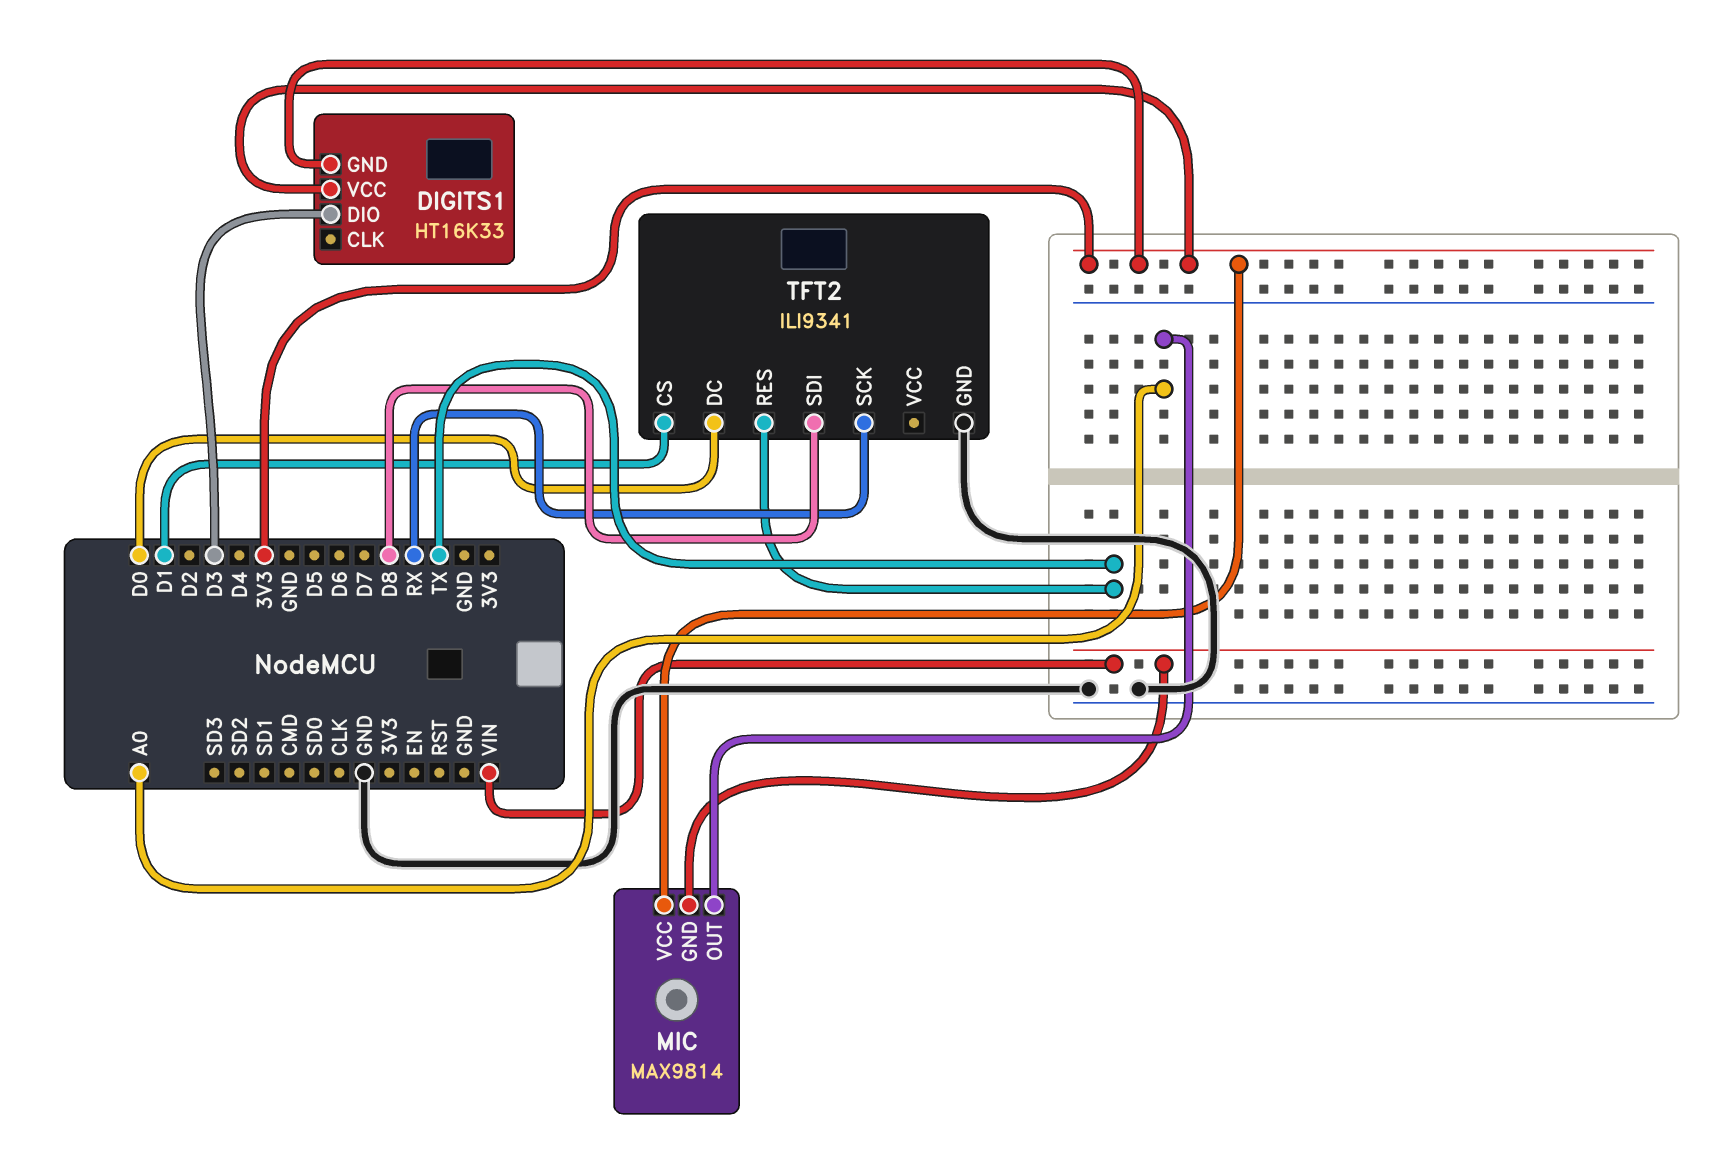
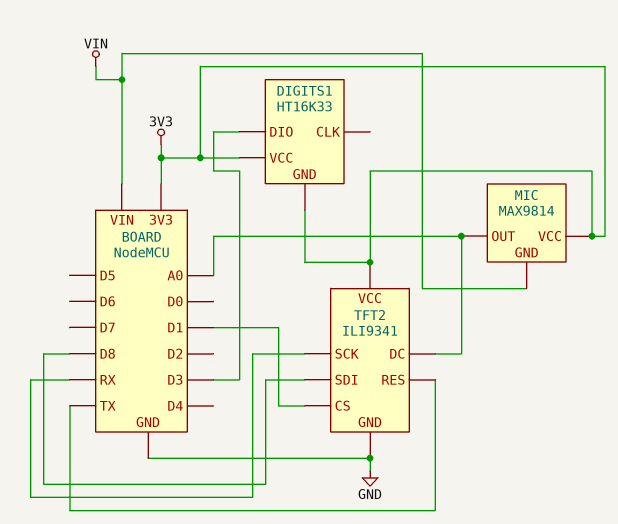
TFT2 pin DC: D0 -> A0
TFT2 pin VCC: none -> 3V3

